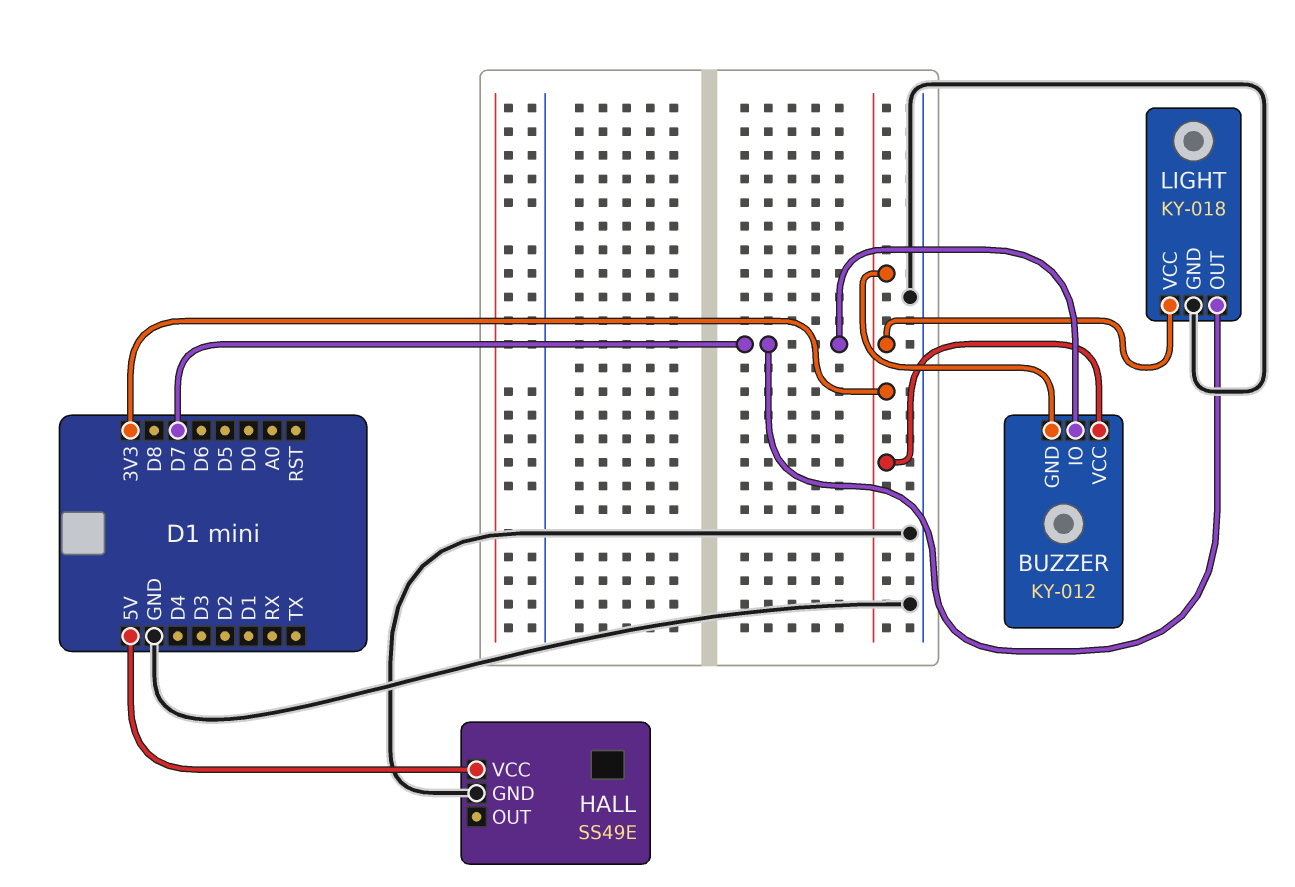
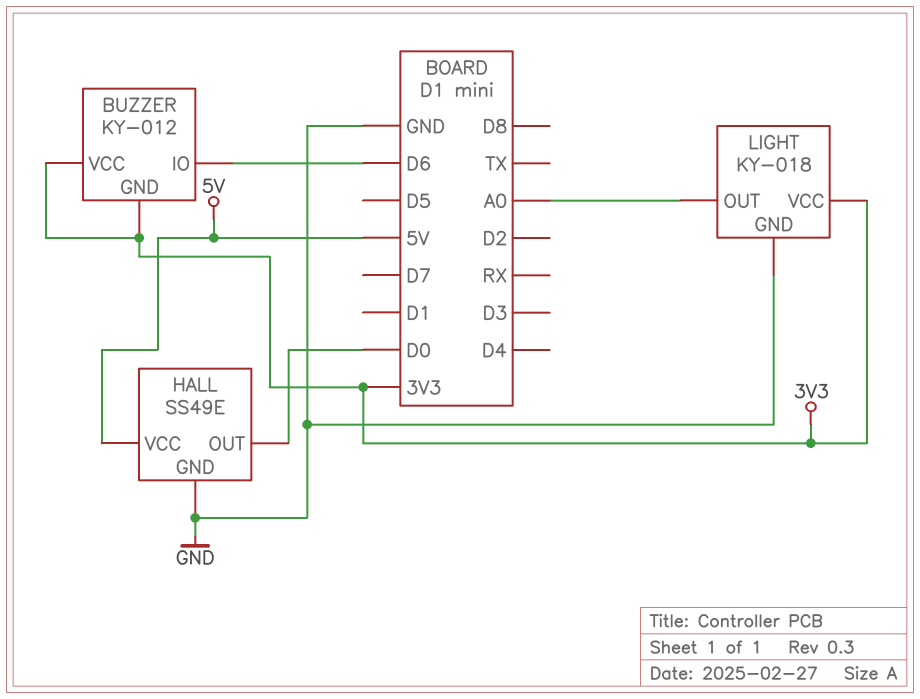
BUZZER pin IO: D7 -> D6
HALL pin OUT: none -> D0
LIGHT pin OUT: D7 -> A0

